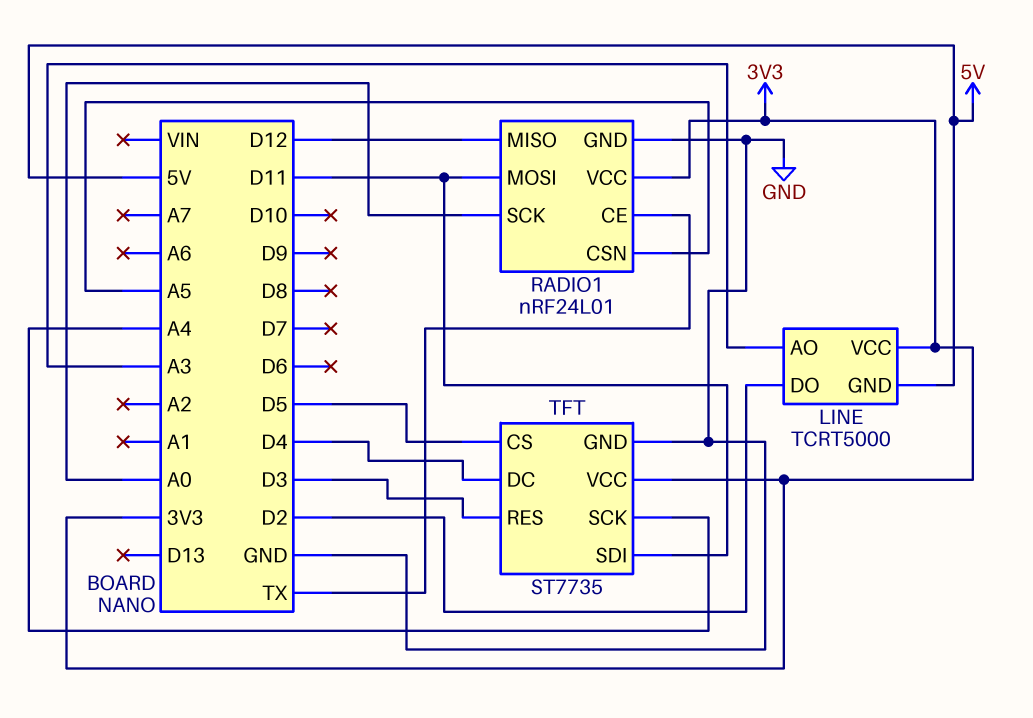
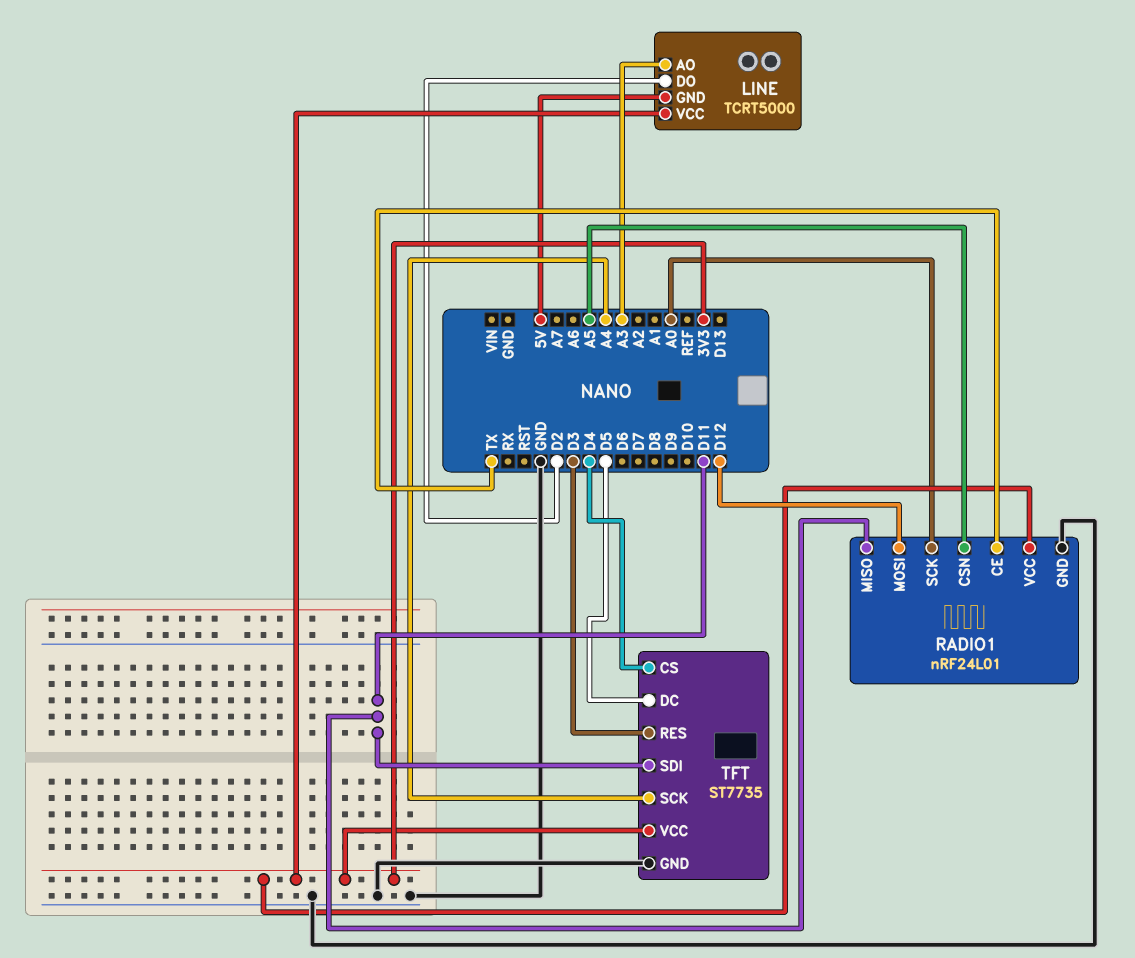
RADIO1 pin MISO: D12 -> D11
RADIO1 pin MOSI: D11 -> D12
TFT pin CS: D5 -> D4
TFT pin DC: D4 -> D5

